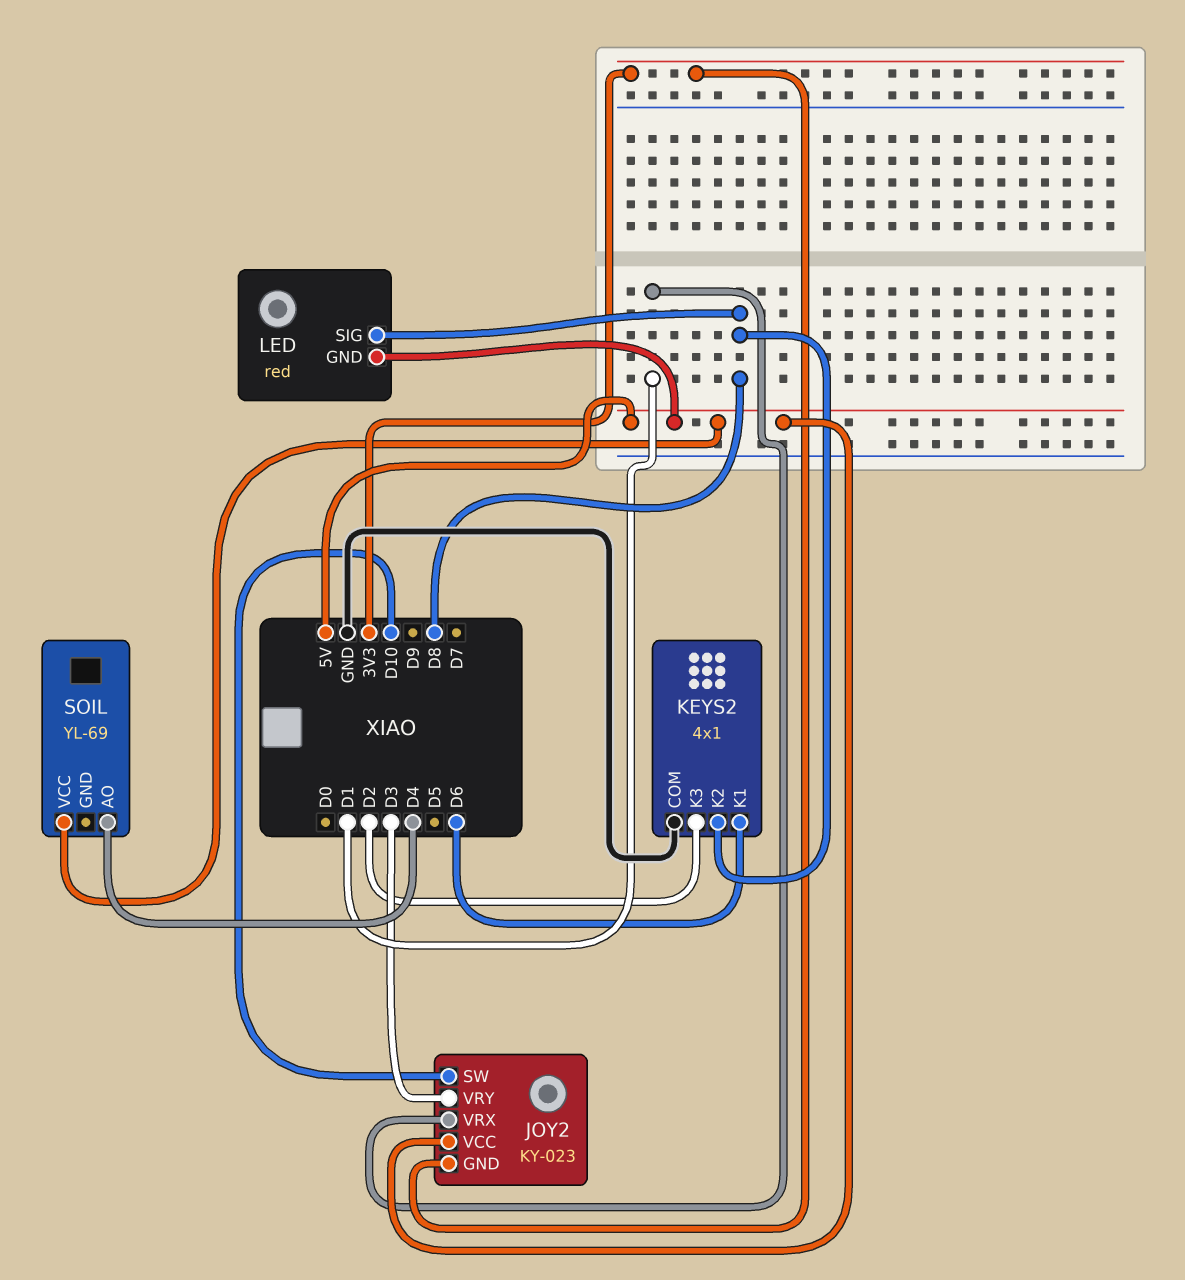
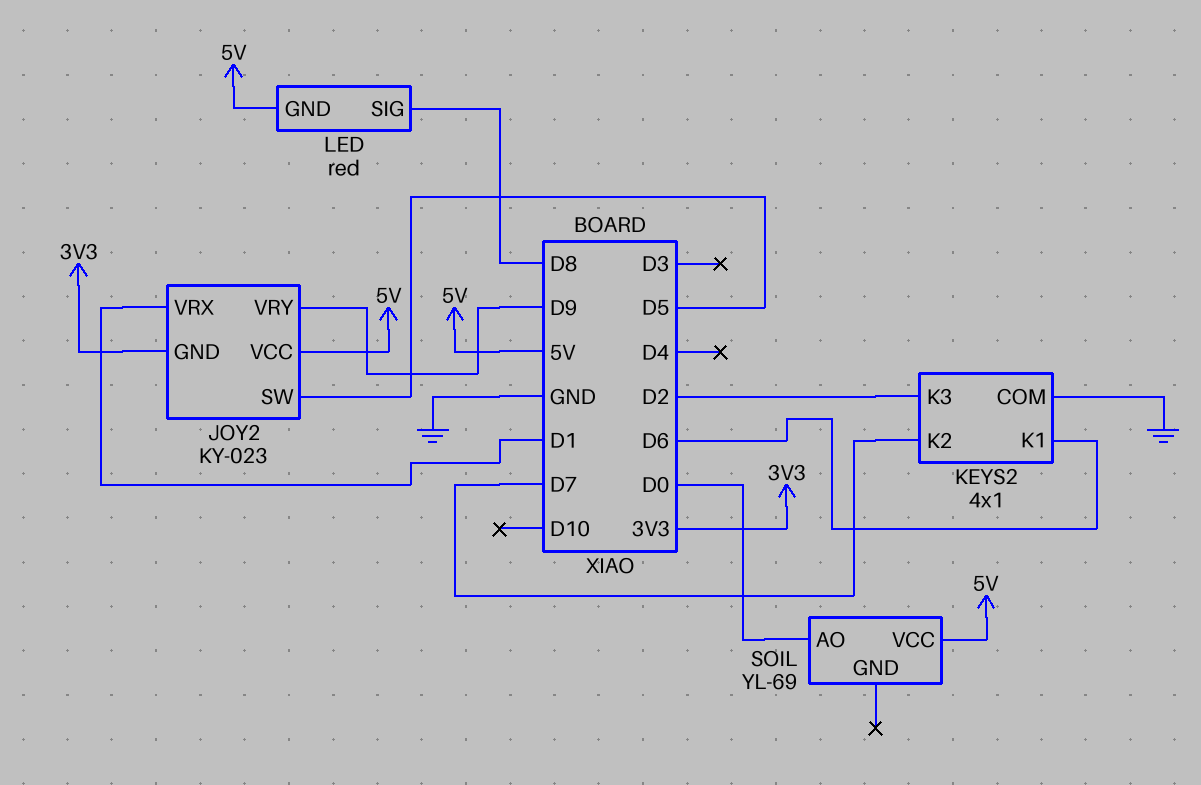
JOY2 pin SW: D10 -> D5
JOY2 pin VRY: D3 -> D9
KEYS2 pin K2: D8 -> D7
SOIL pin AO: D4 -> D0

